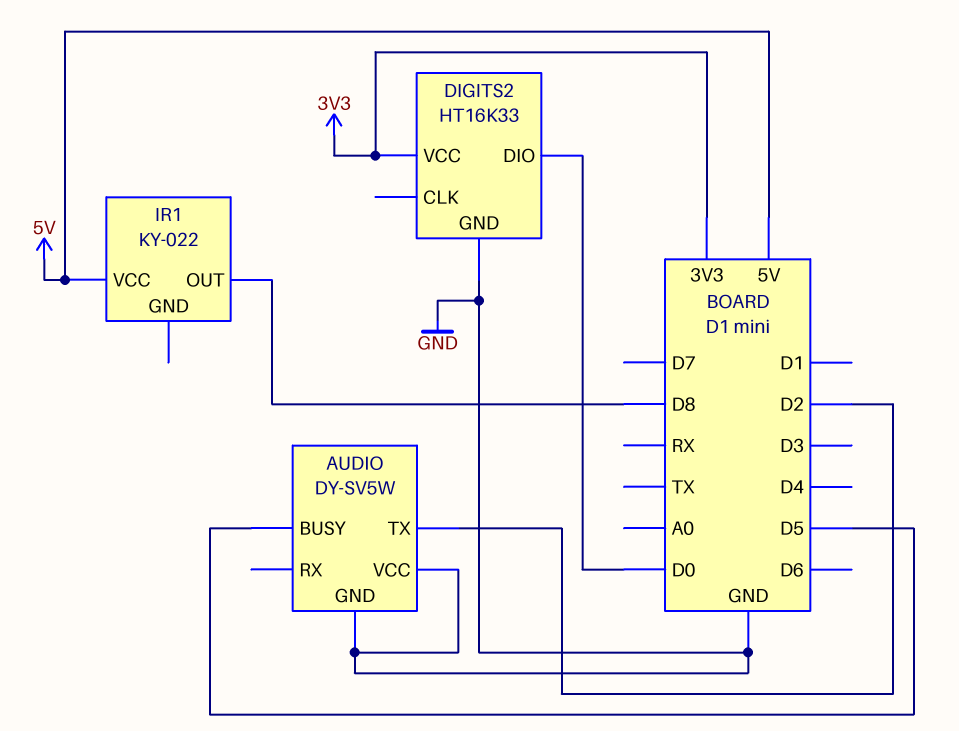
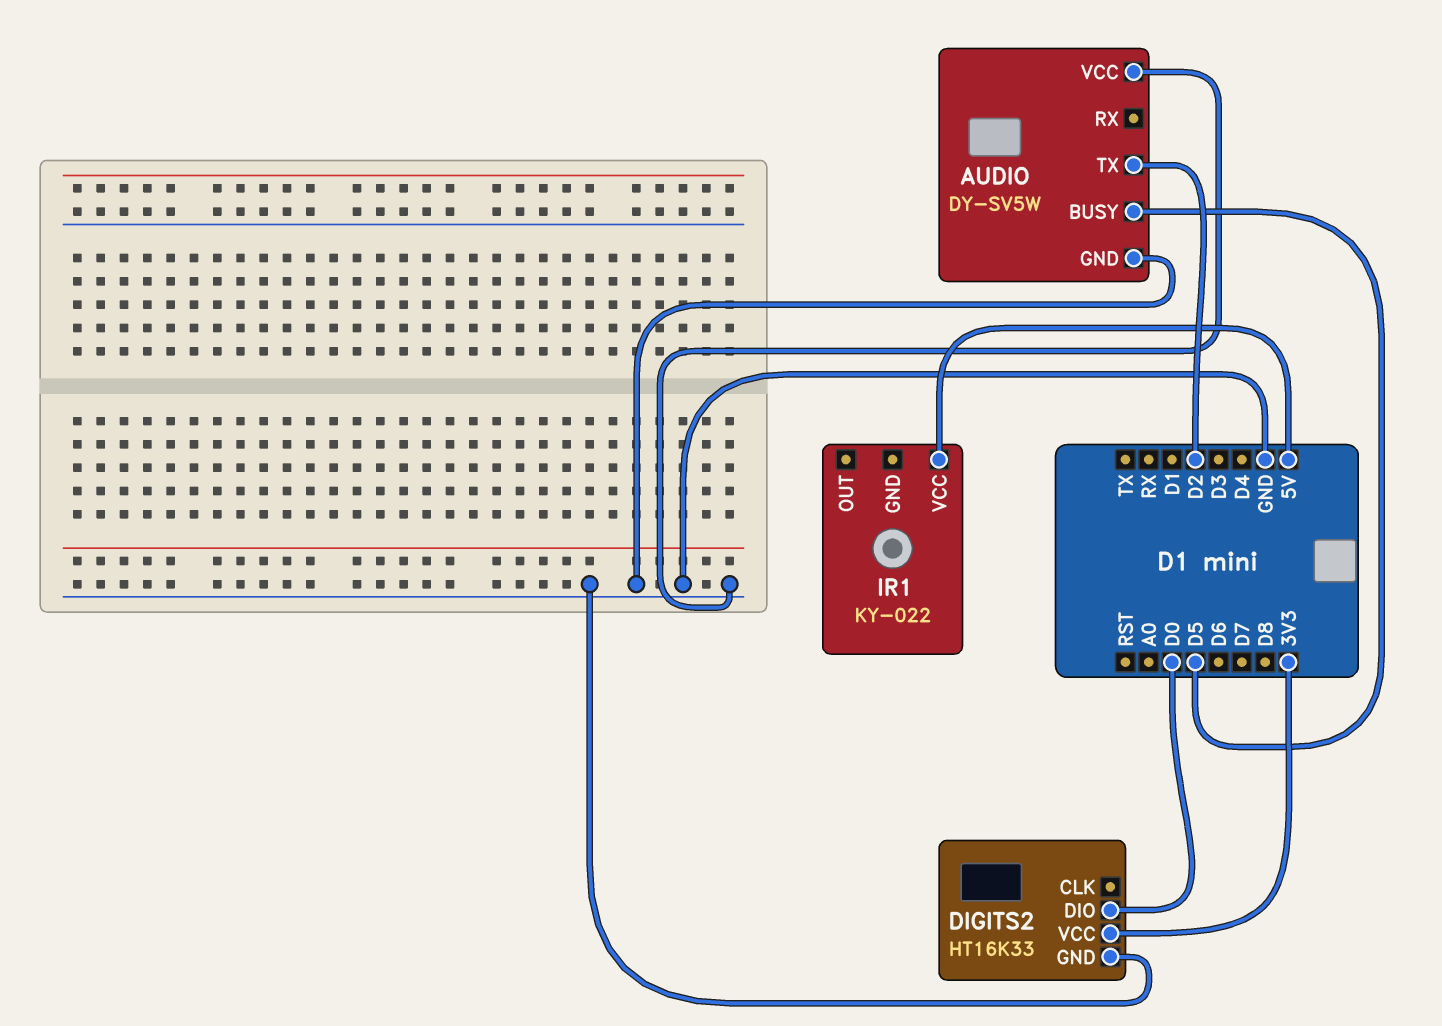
IR1 pin OUT: D8 -> none

